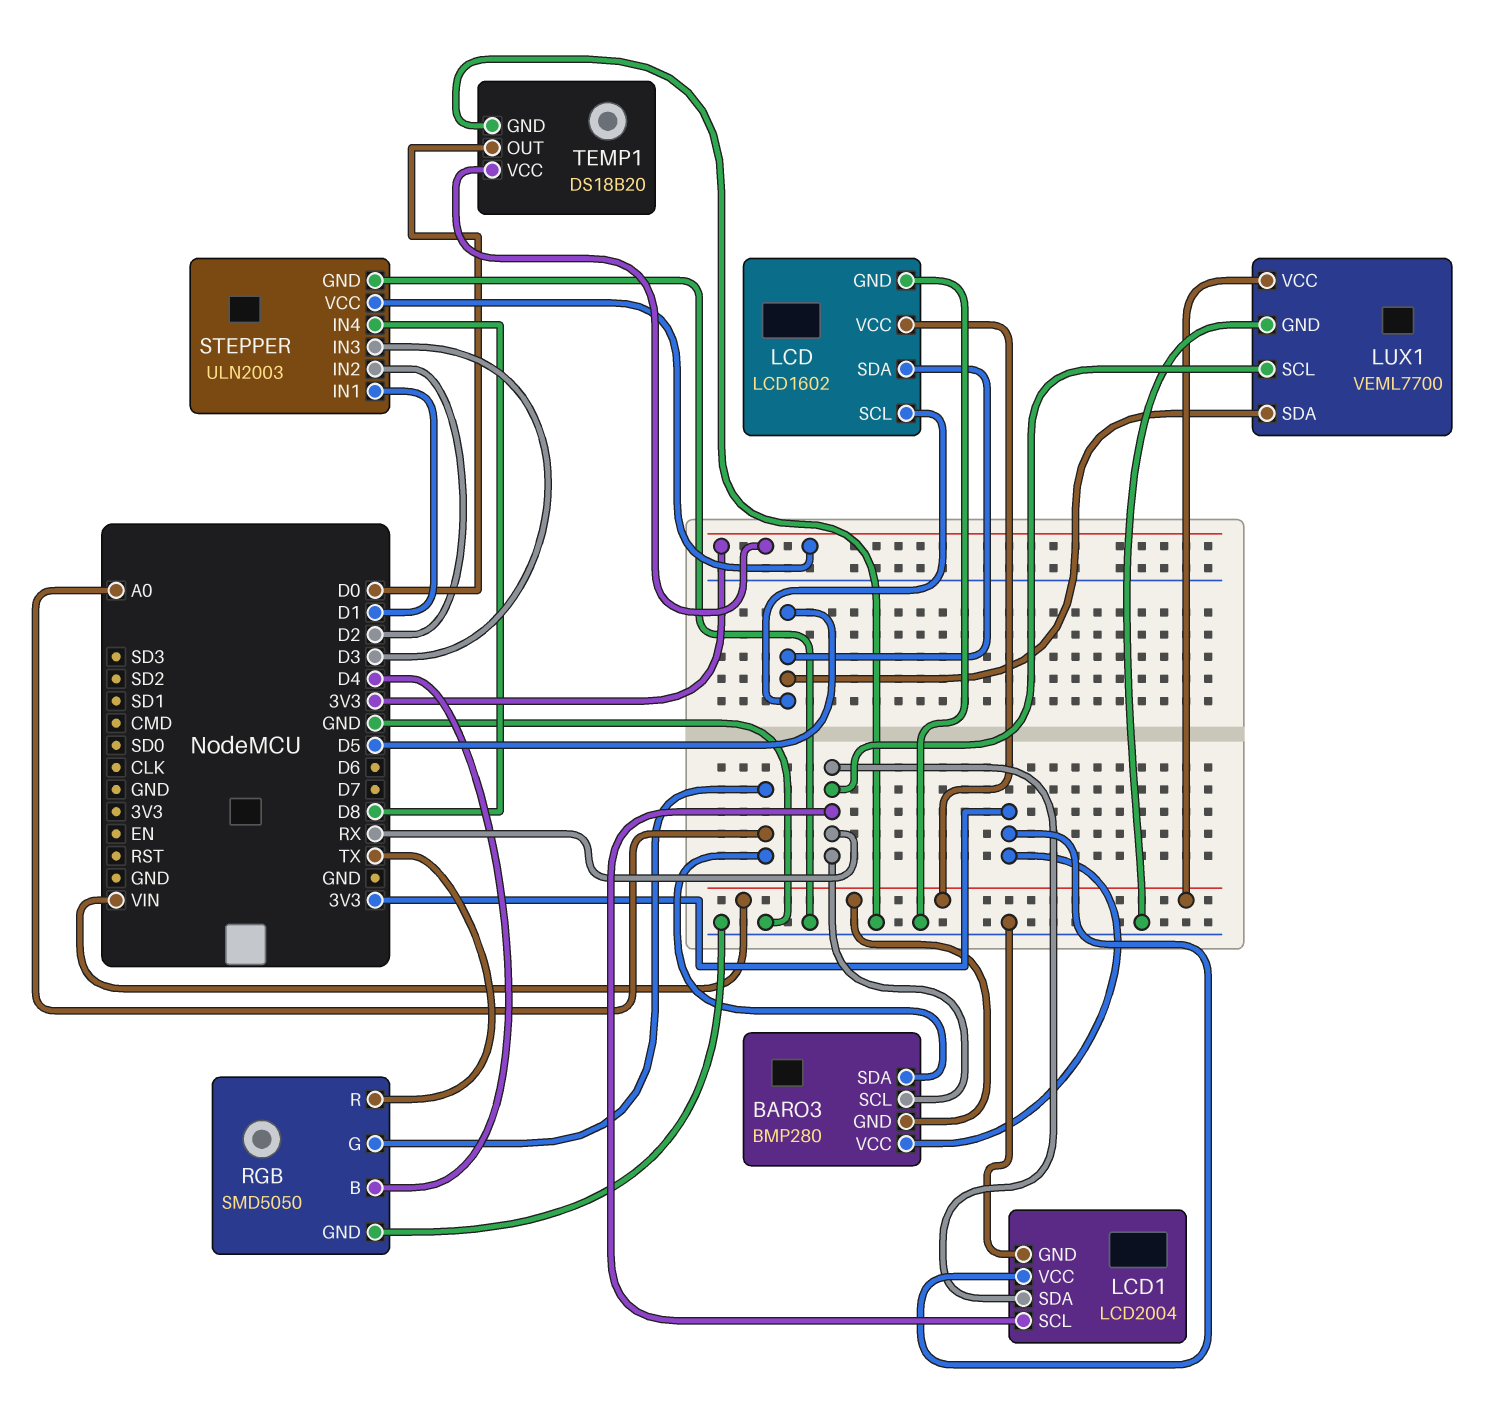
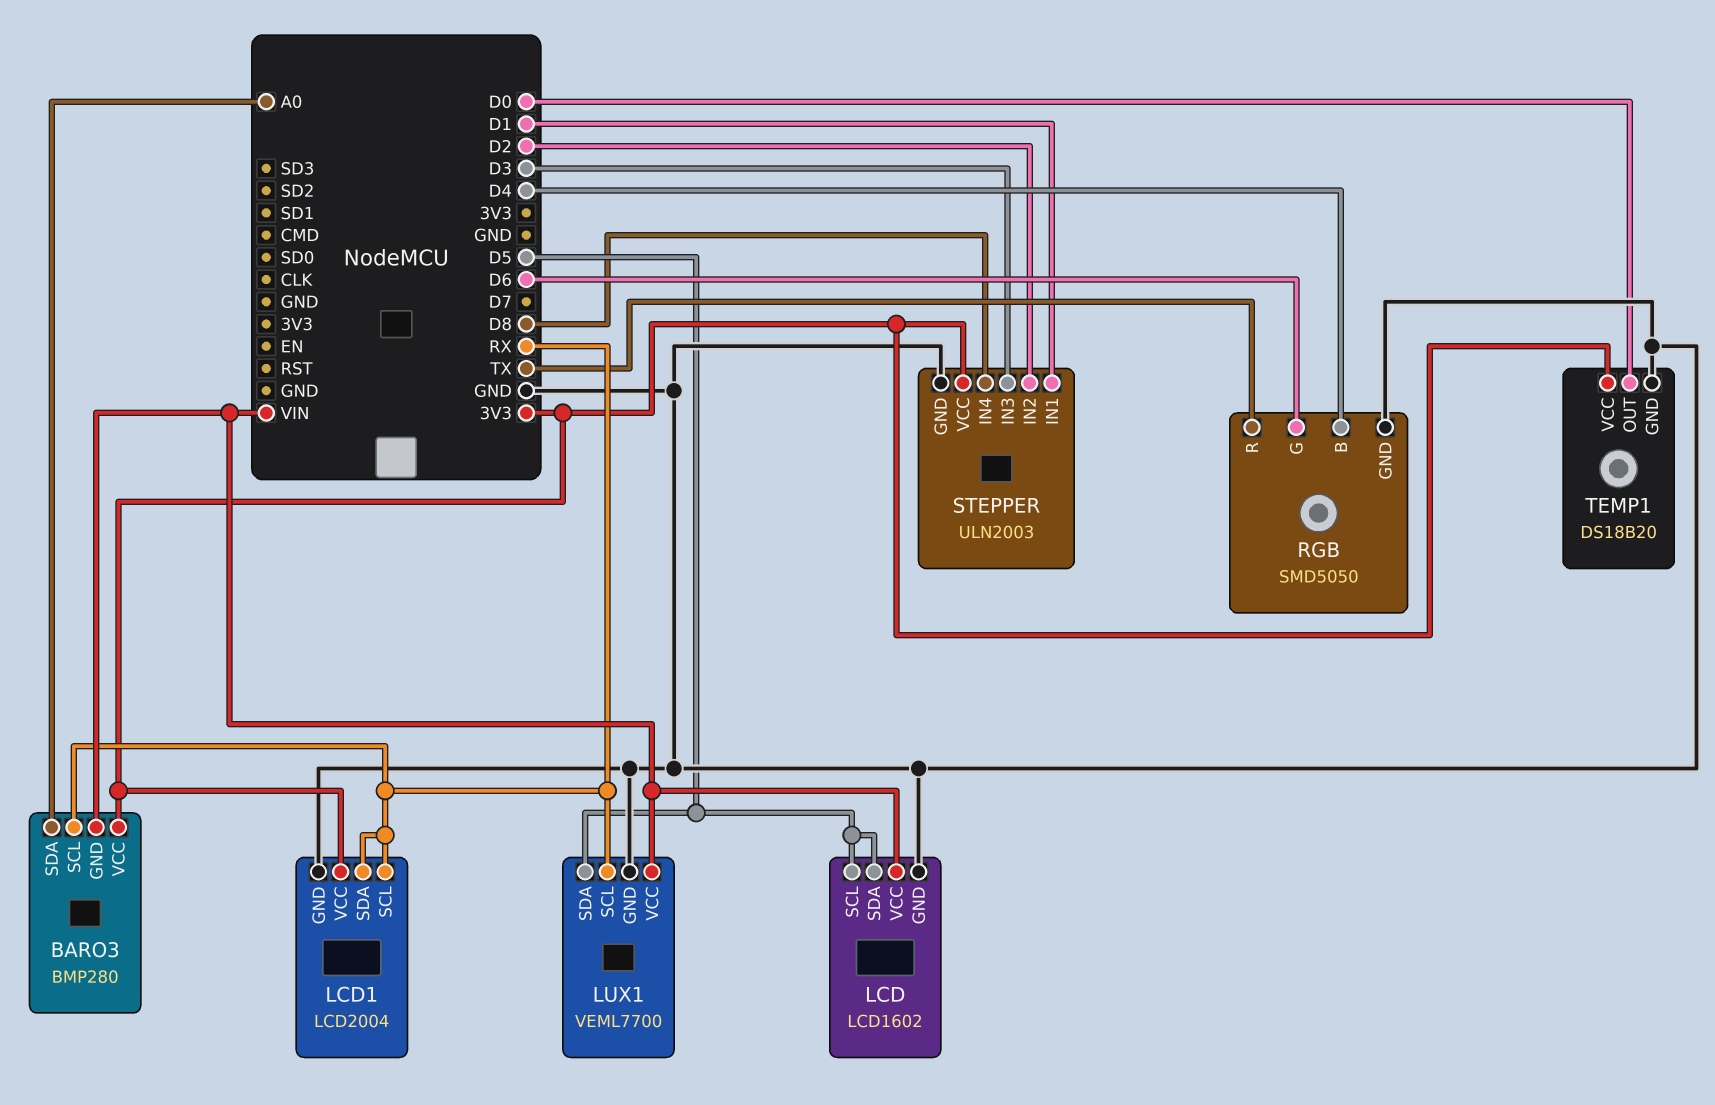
RGB pin G: A0 -> D6

